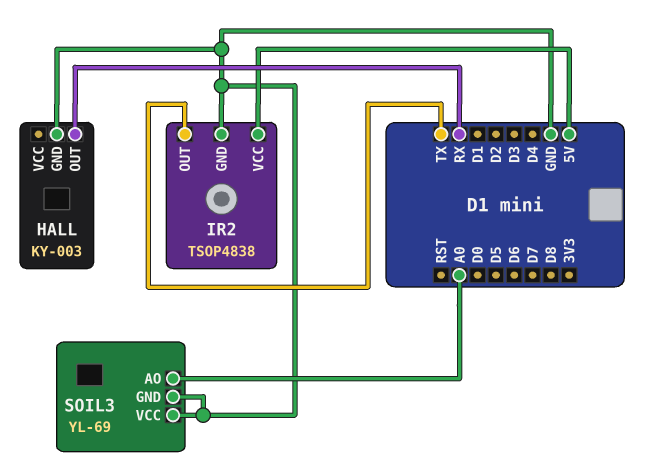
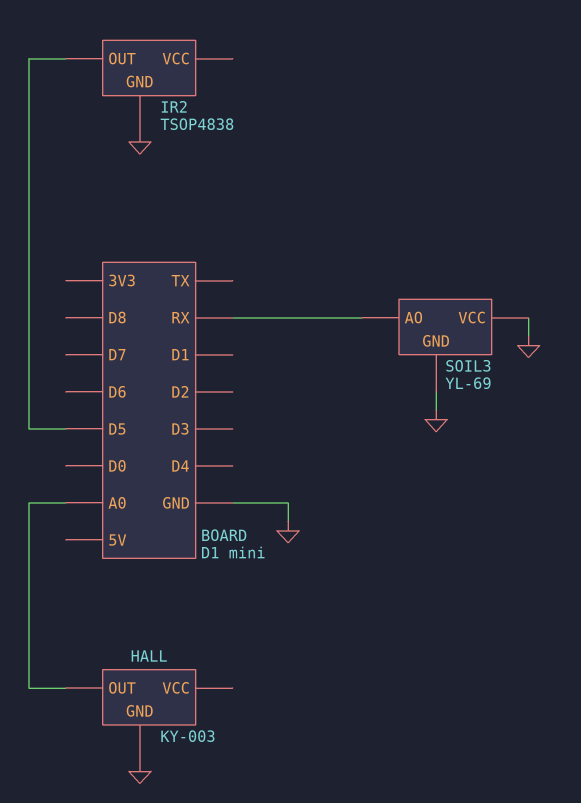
HALL pin OUT: RX -> A0
IR2 pin OUT: TX -> D5
IR2 pin VCC: 5V -> none
SOIL3 pin AO: A0 -> RX

